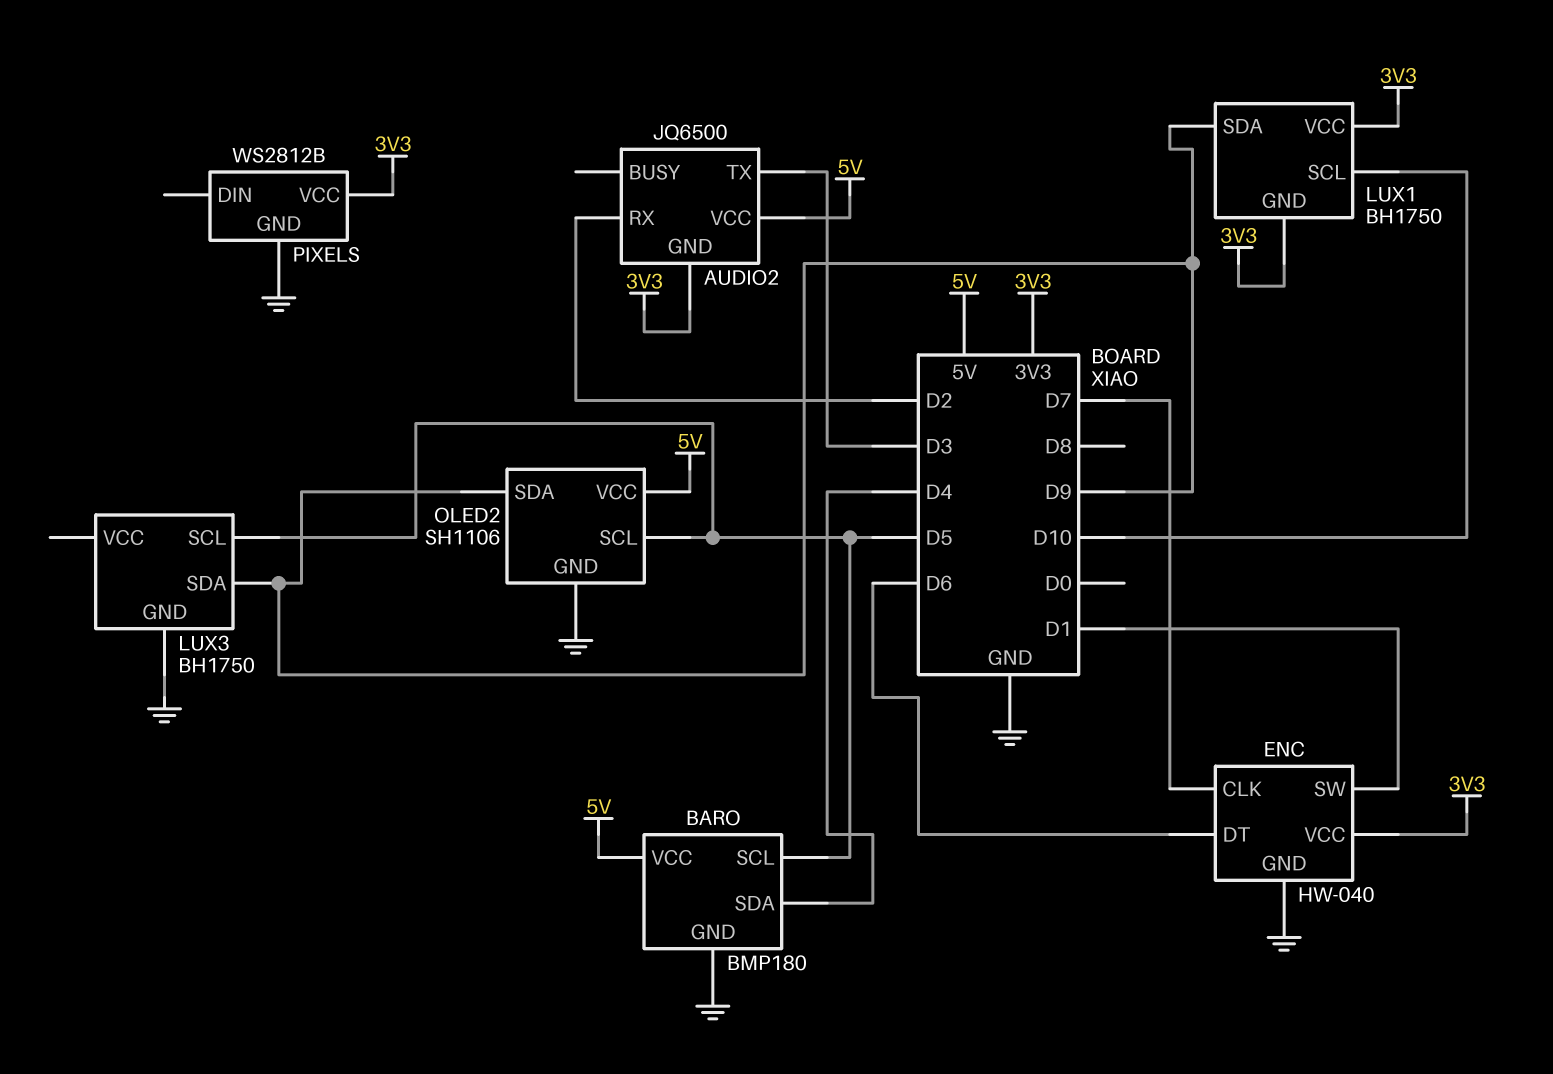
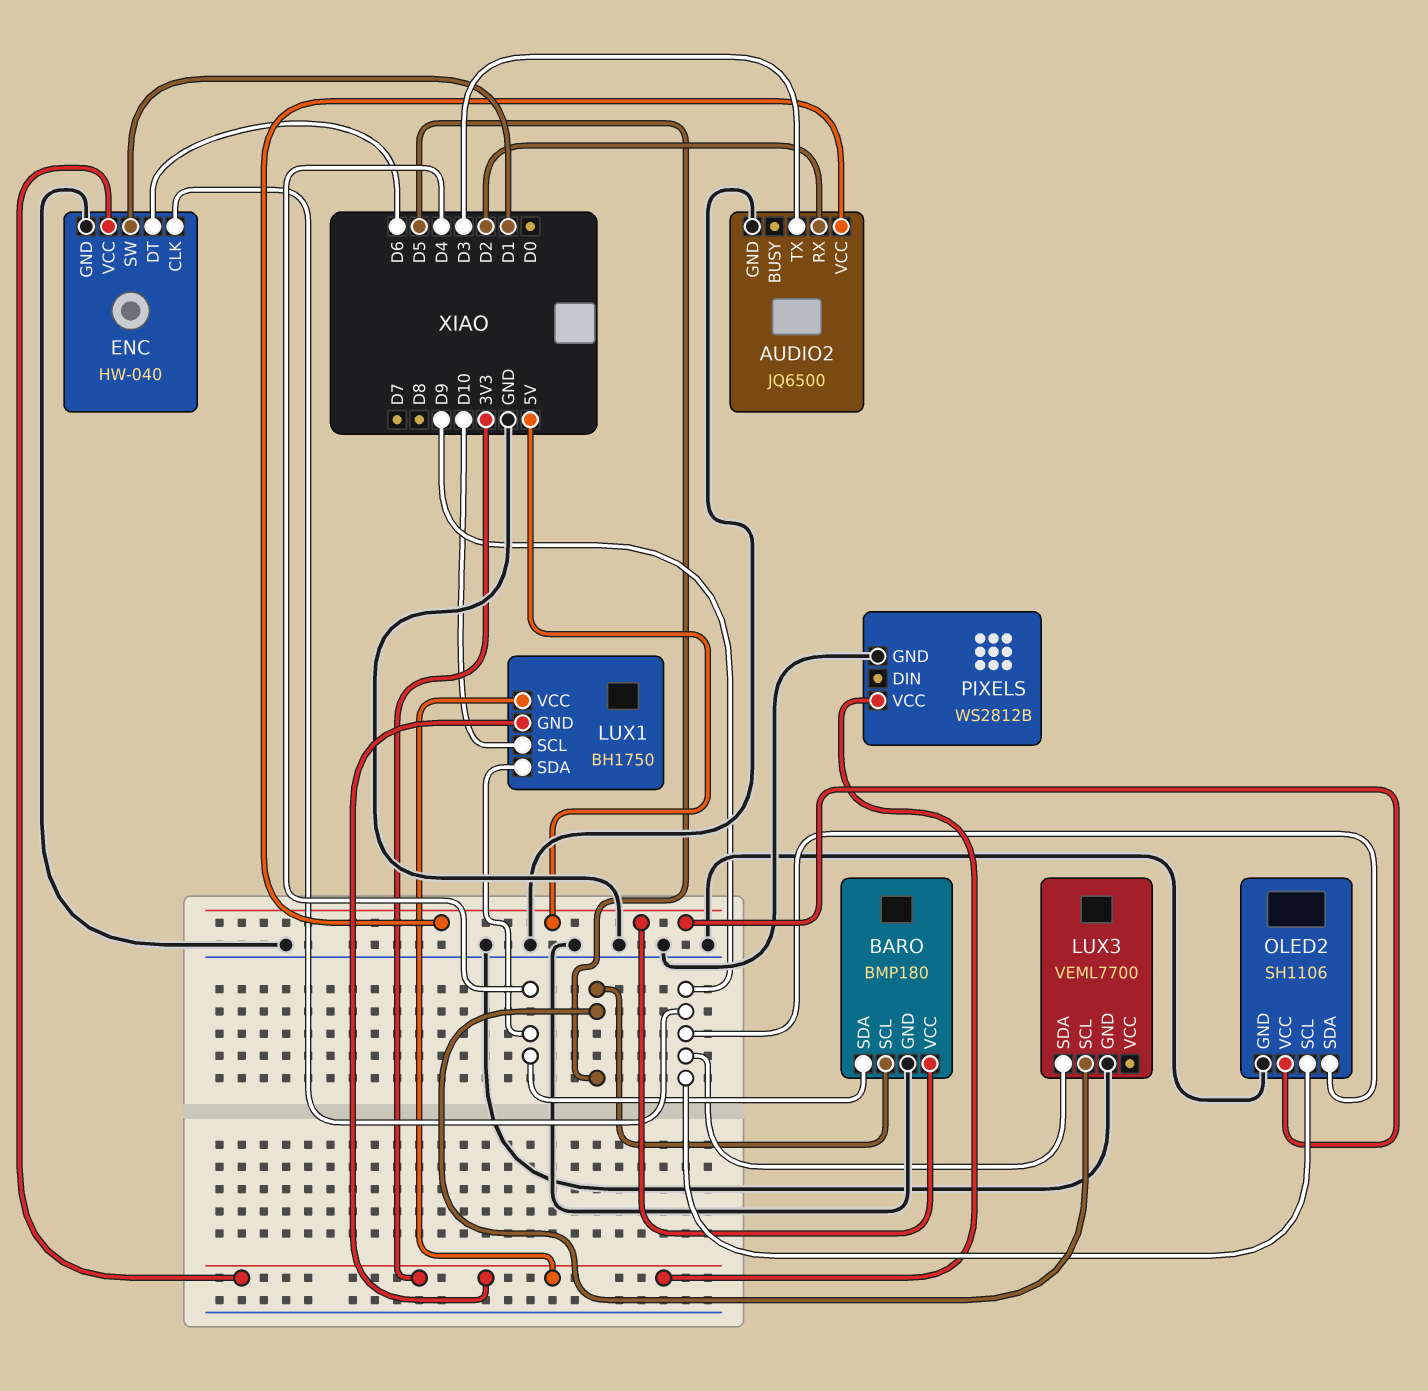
AUDIO2 pin GND: 3V3 -> GND
ENC pin CLK: D7 -> D9
LUX1 pin SDA: D9 -> D4
LUX3: BH1750 -> VEML7700
OLED2 pin SCL: D5 -> D9

